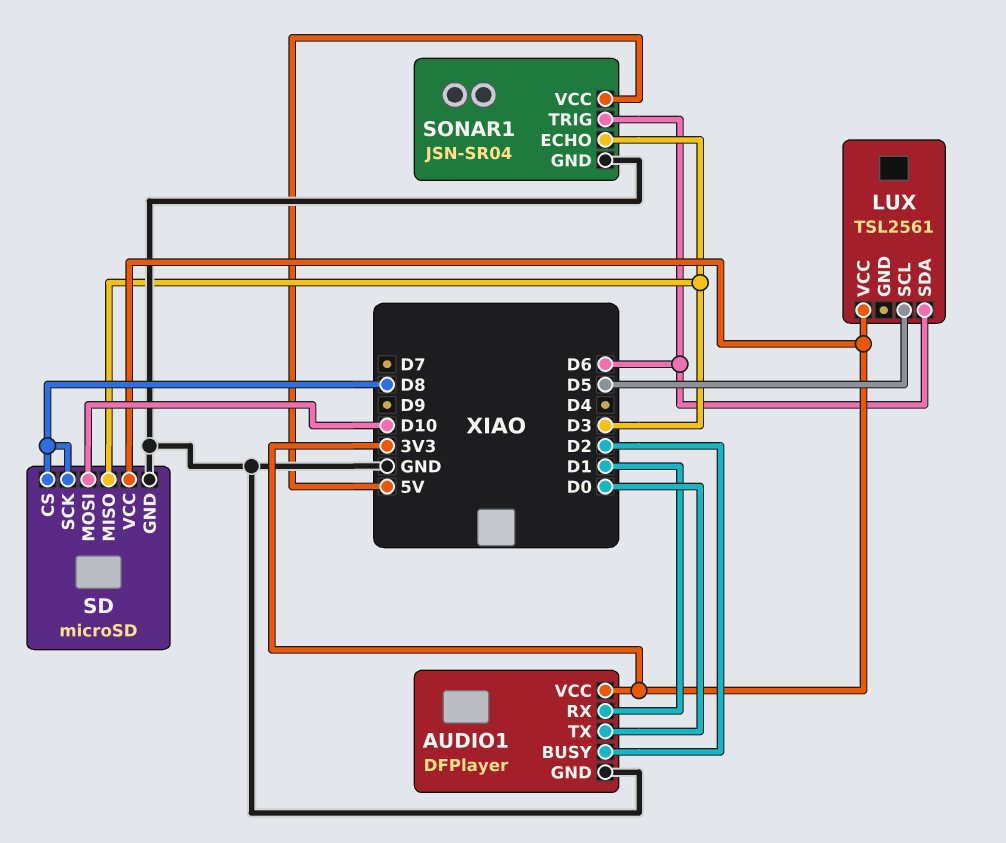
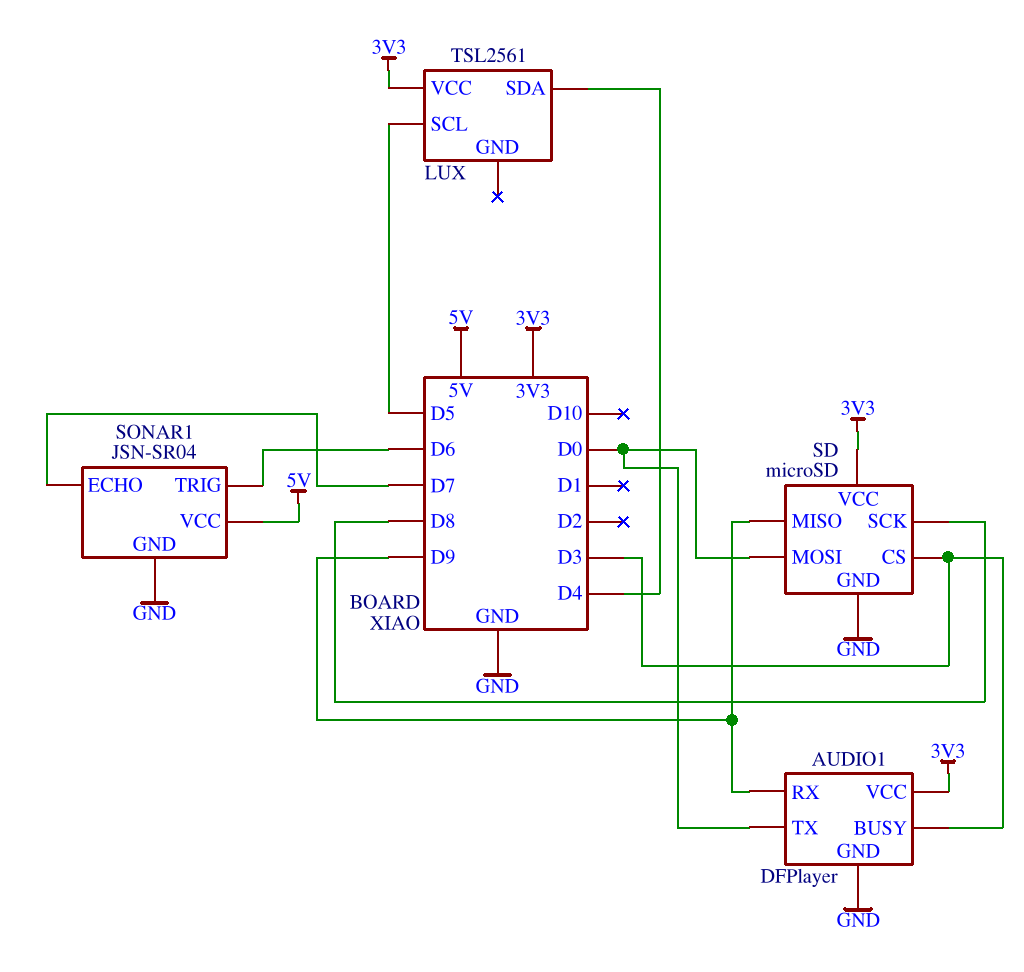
AUDIO1 pin BUSY: D2 -> D3
AUDIO1 pin RX: D1 -> D9
LUX pin SDA: D6 -> D4
SD pin CS: D8 -> D3
SD pin MISO: D3 -> D9
SD pin MOSI: D10 -> D0
SONAR1 pin ECHO: D3 -> D7

